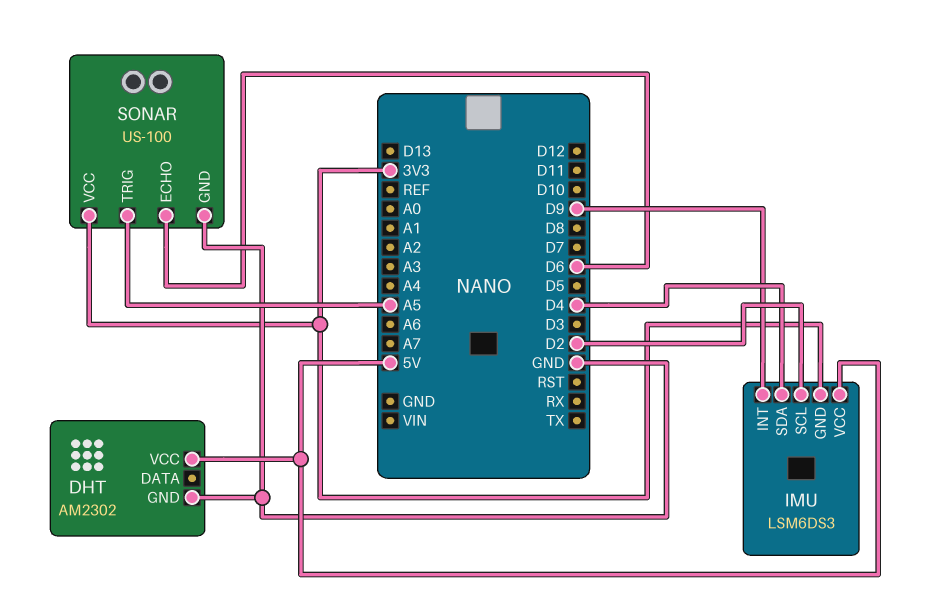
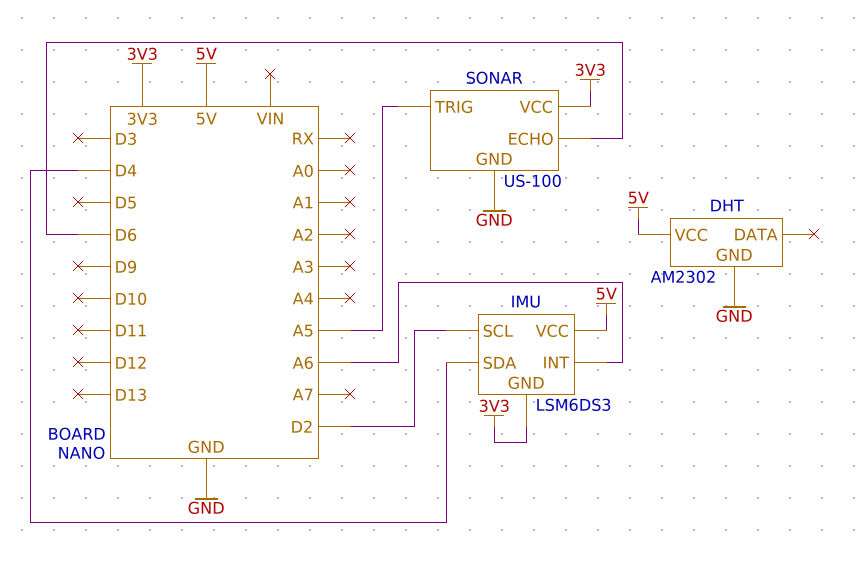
IMU pin INT: D9 -> A6

